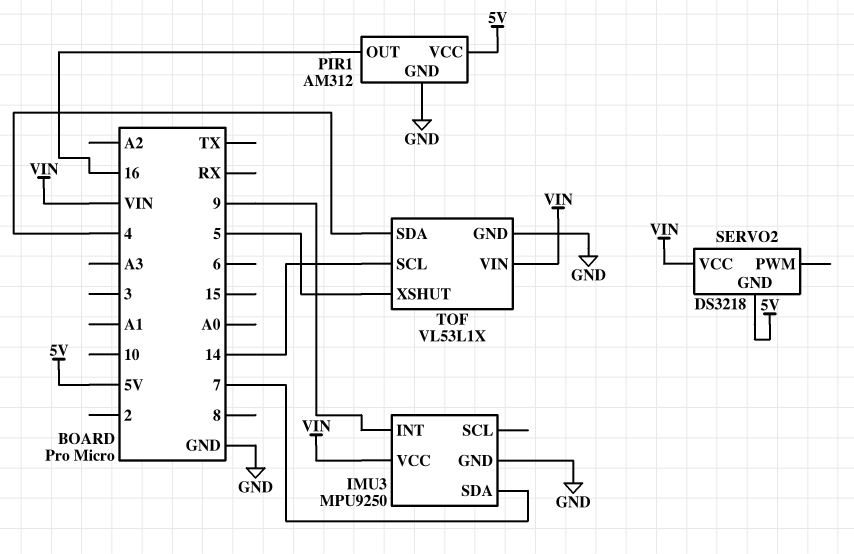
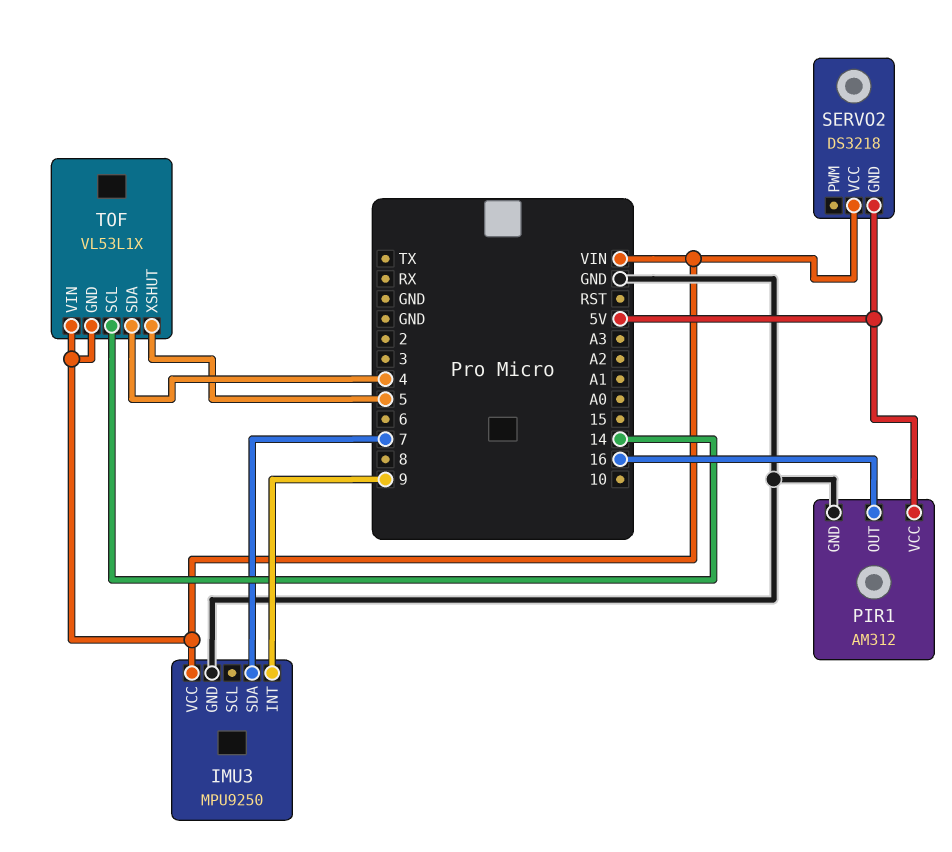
TOF pin GND: GND -> VIN

